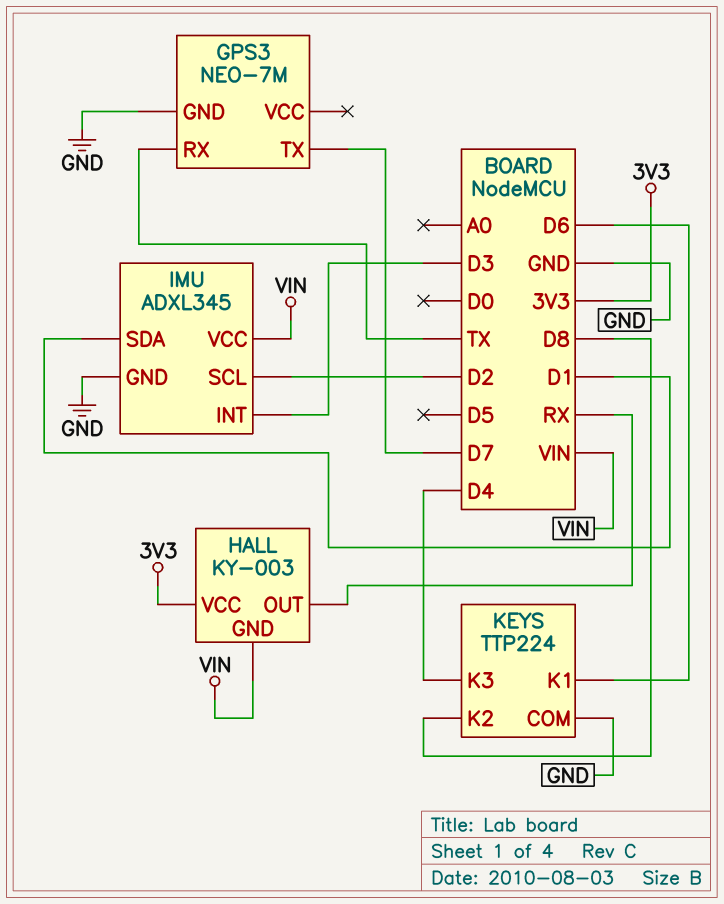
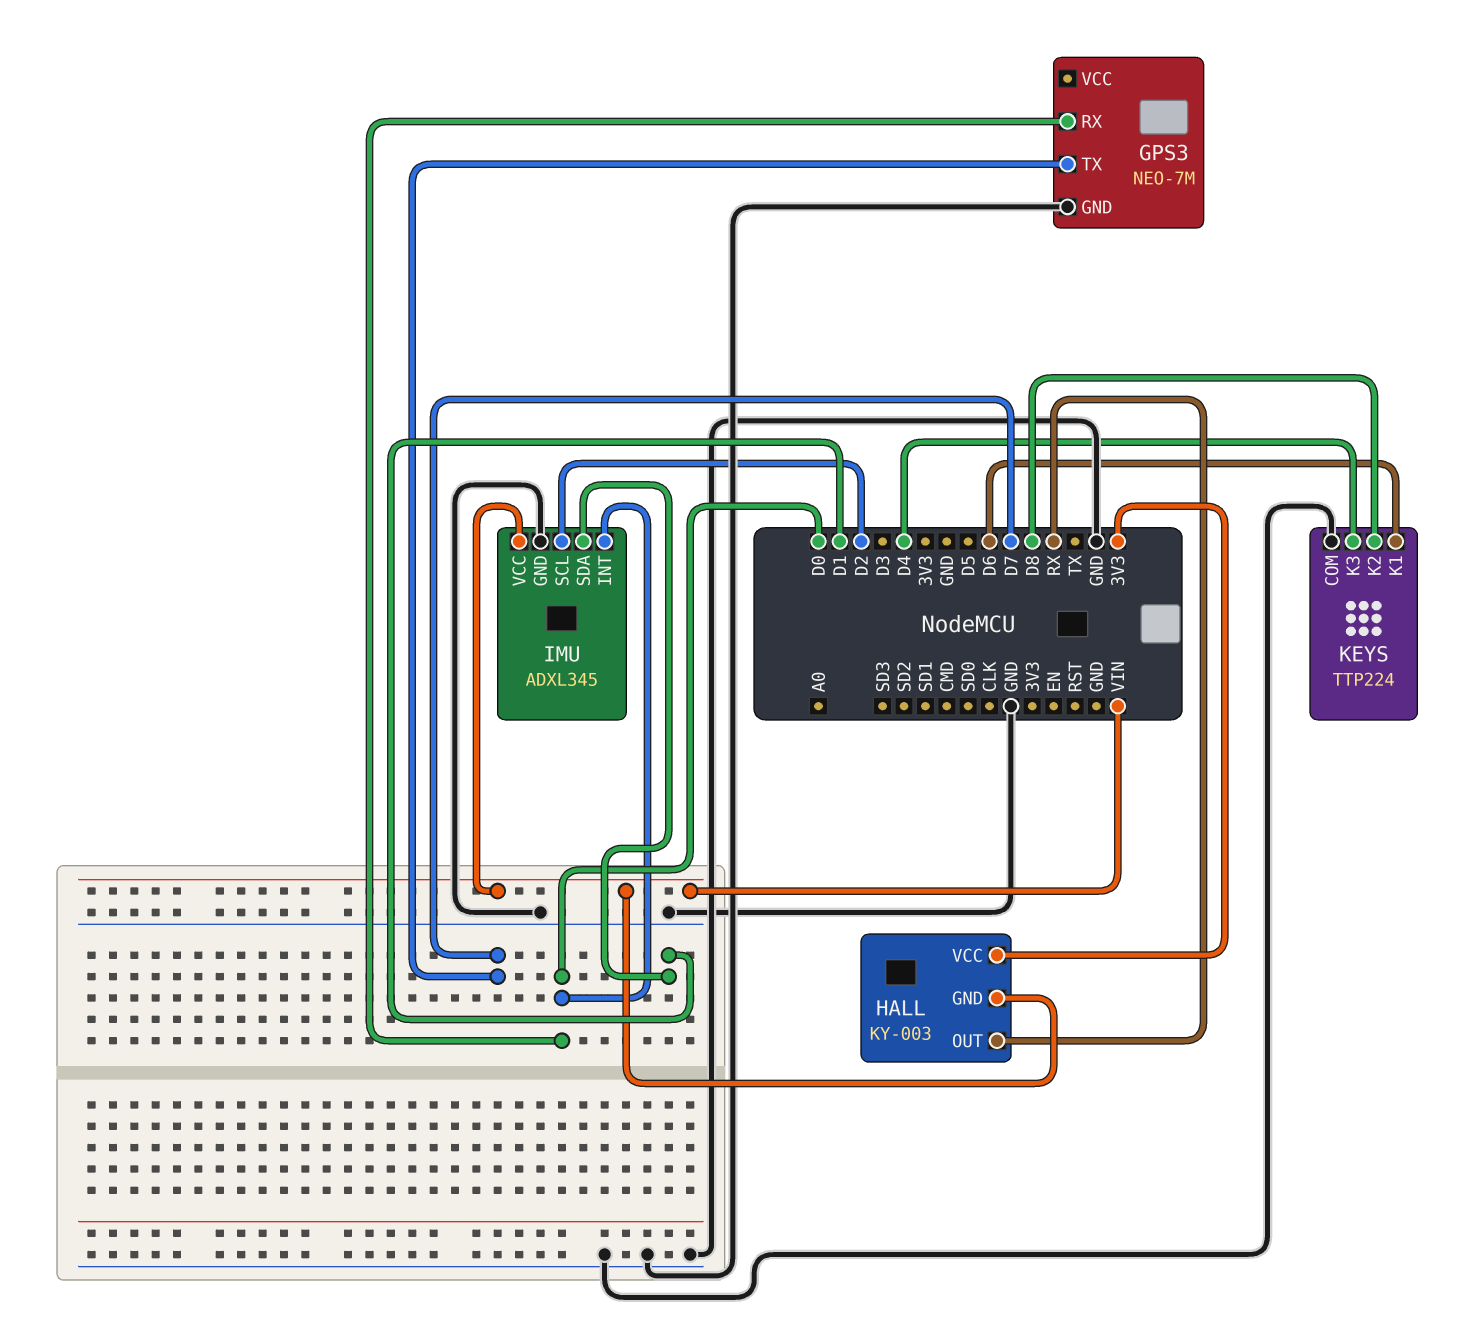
GPS3 pin RX: TX -> D0
IMU pin INT: D3 -> D0

